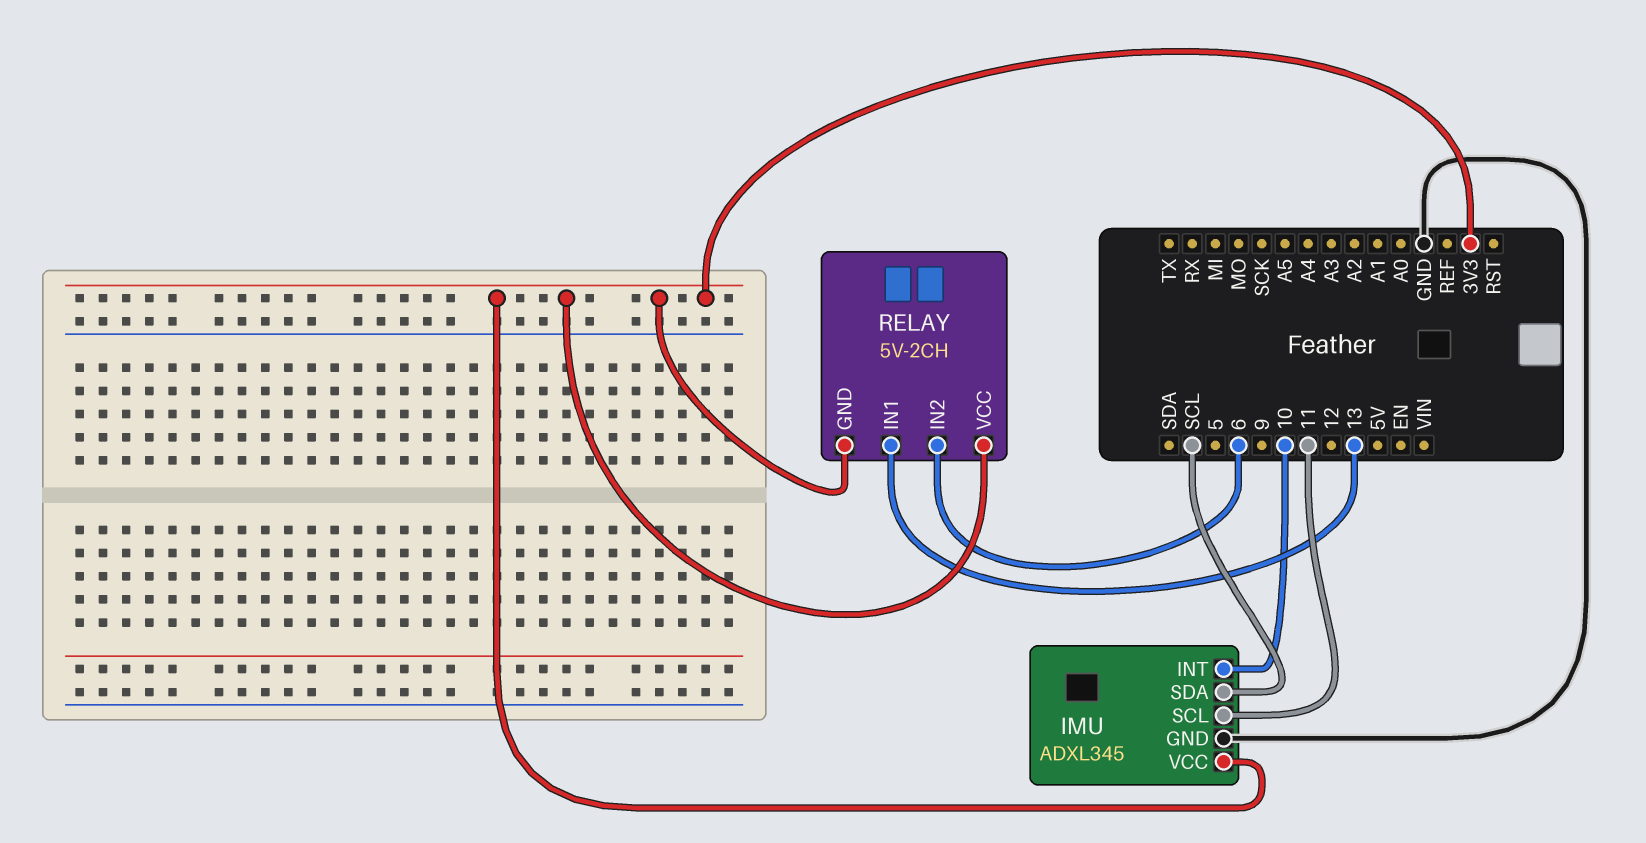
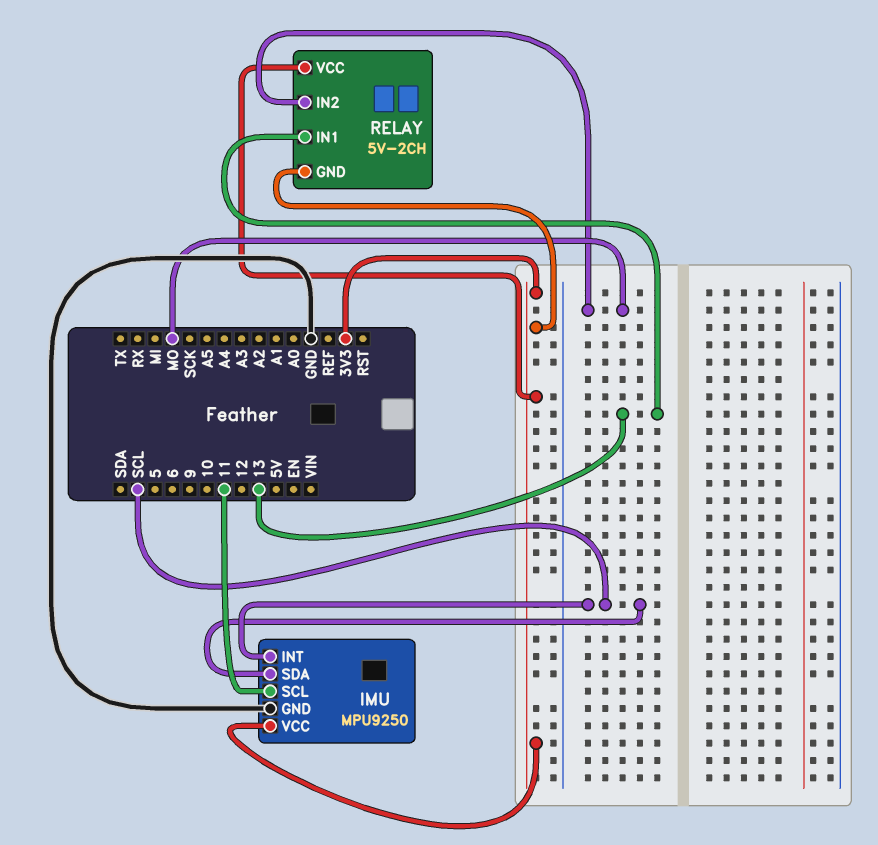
IMU: ADXL345 -> MPU9250
IMU pin INT: 10 -> SCL
RELAY pin IN2: 6 -> MO

